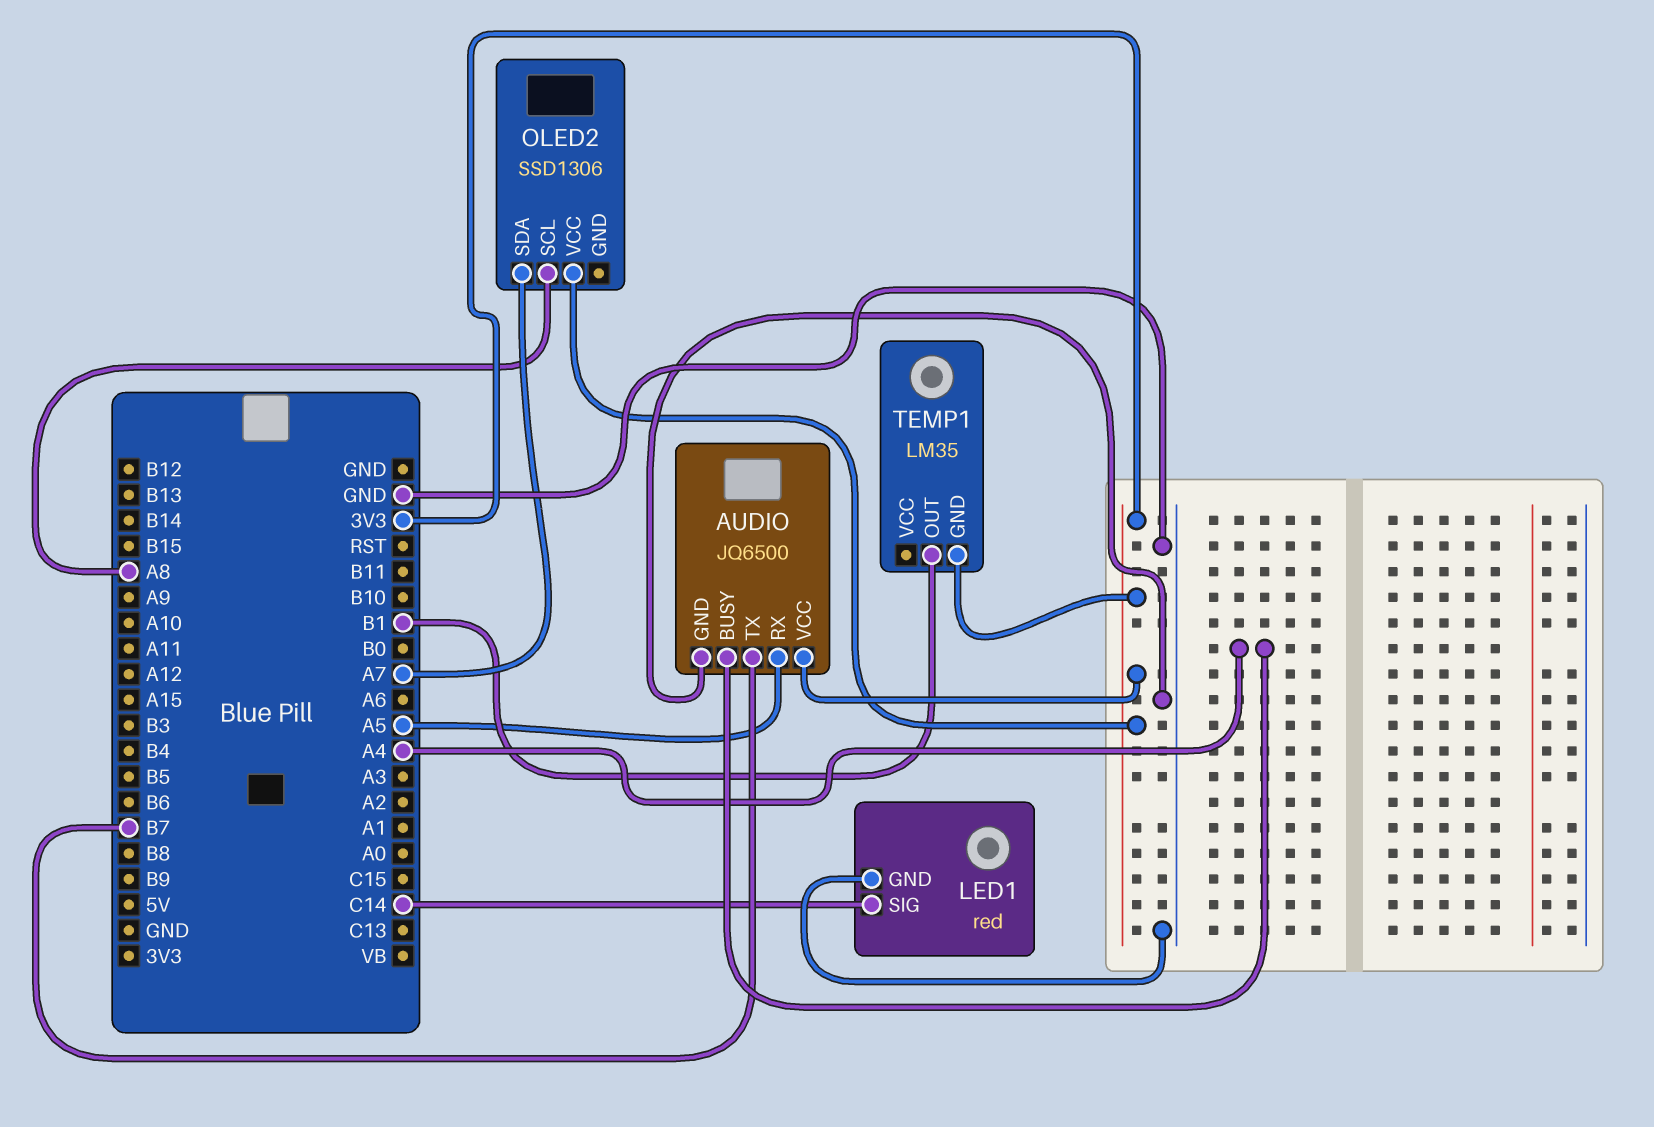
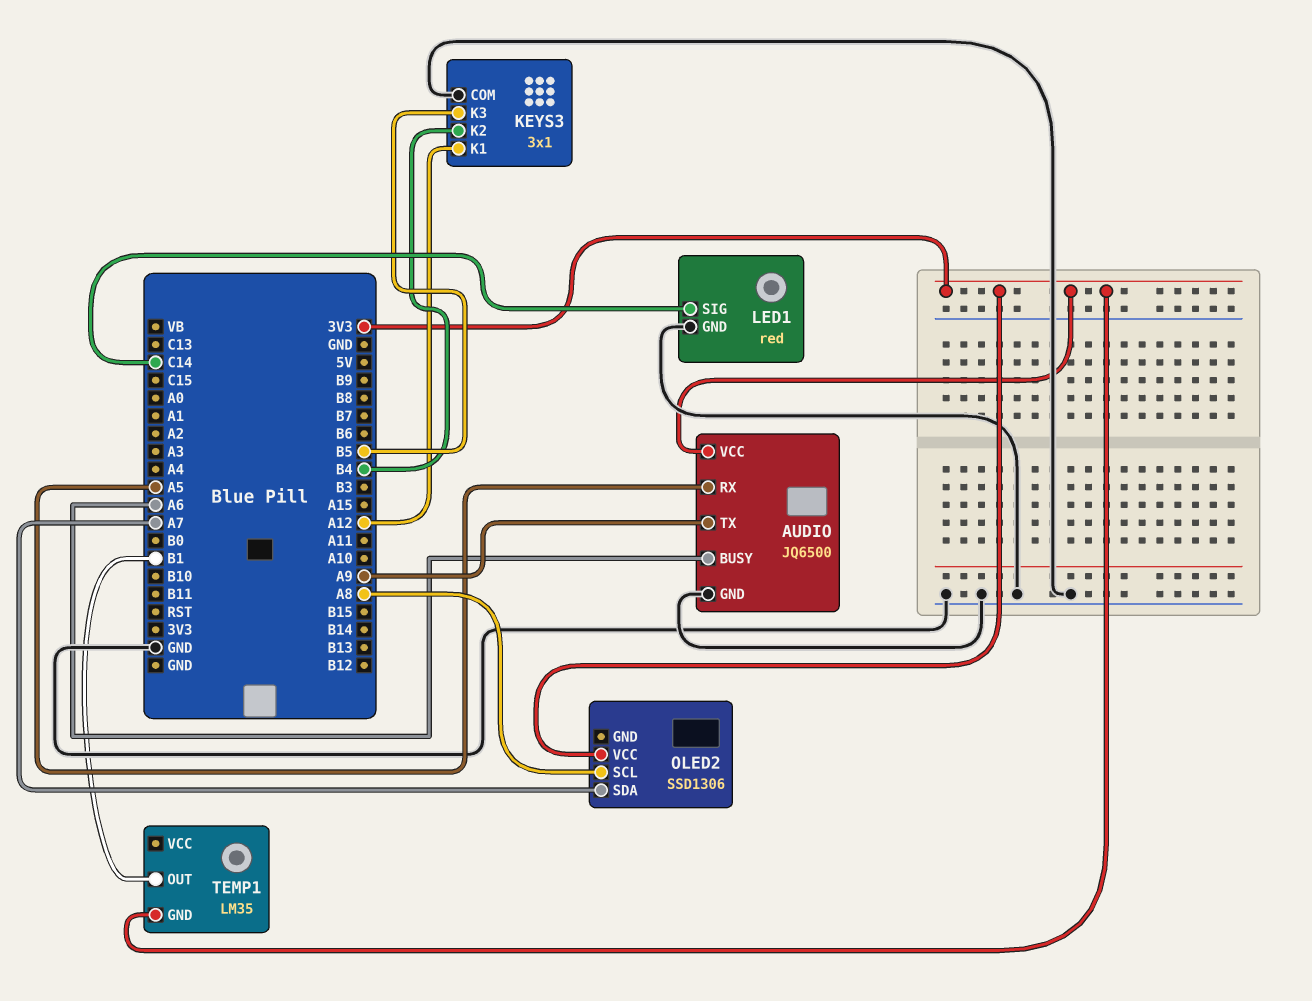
AUDIO pin BUSY: A4 -> A6
AUDIO pin TX: B7 -> A9
KEYS3: none -> 3x1
KEYS3 pin COM: none -> GND
KEYS3 pin K1: none -> A12
KEYS3 pin K2: none -> B4
KEYS3 pin K3: none -> B5

